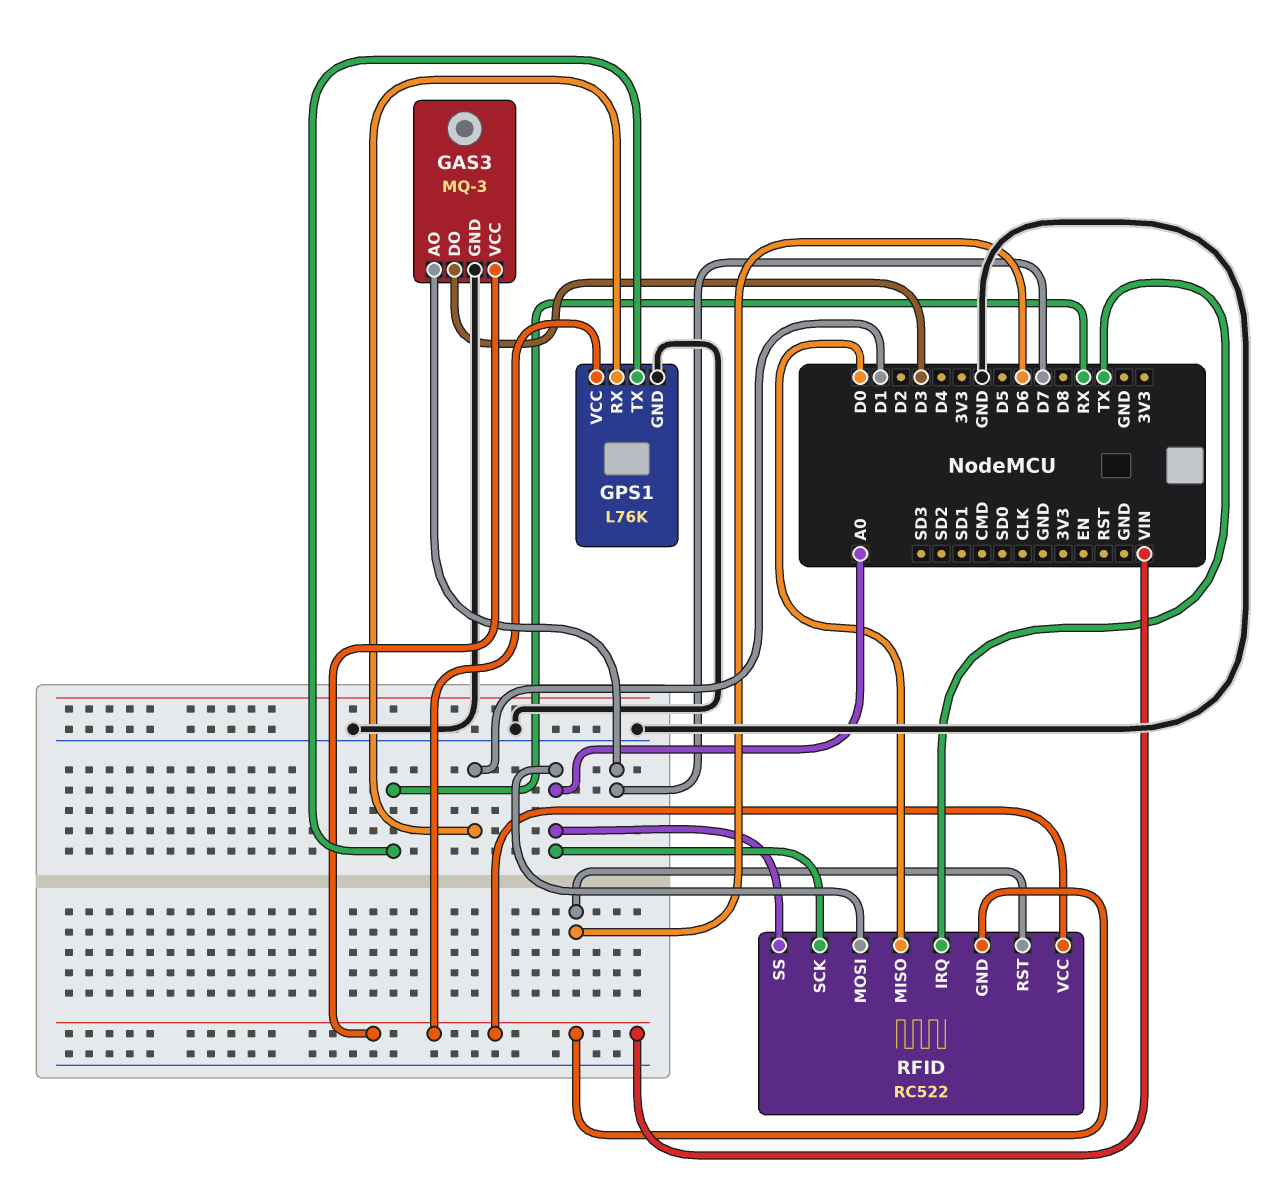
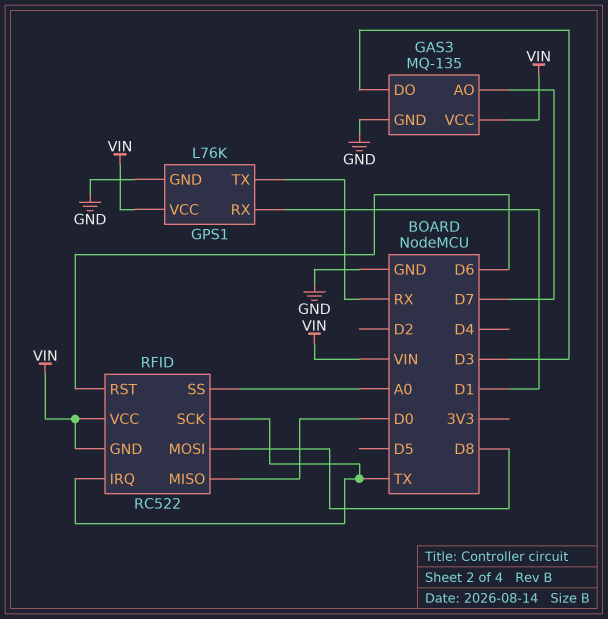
GAS3: MQ-3 -> MQ-135
RFID pin MOSI: A0 -> D8
RFID pin SCK: A0 -> TX

